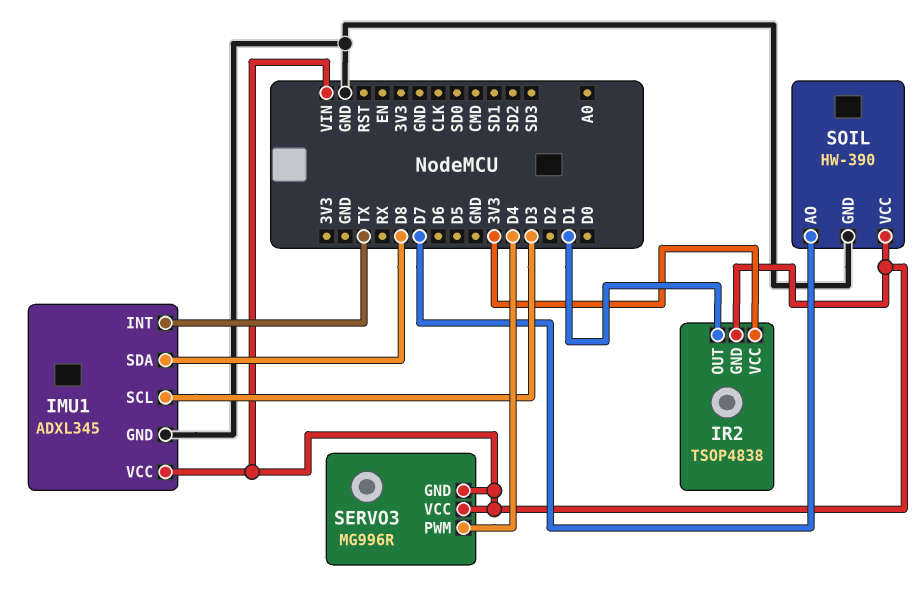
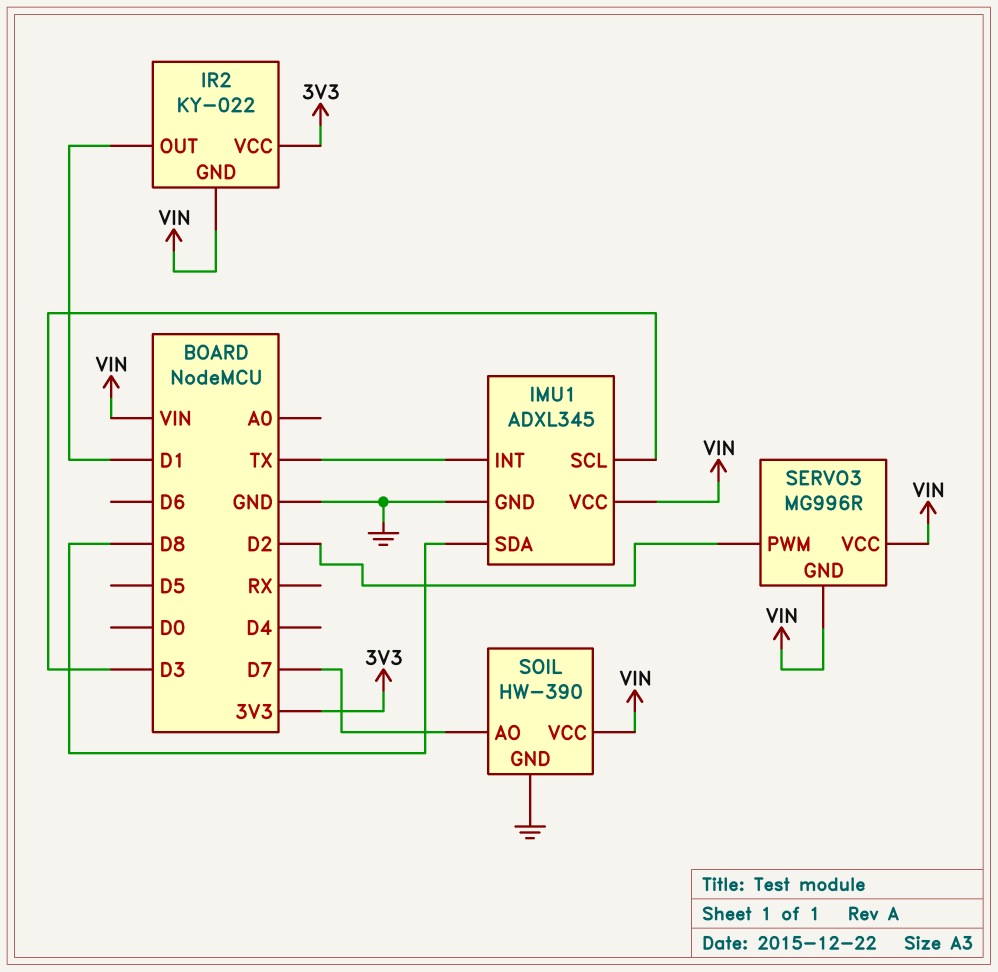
IR2: TSOP4838 -> KY-022
SERVO3 pin PWM: D4 -> D2

